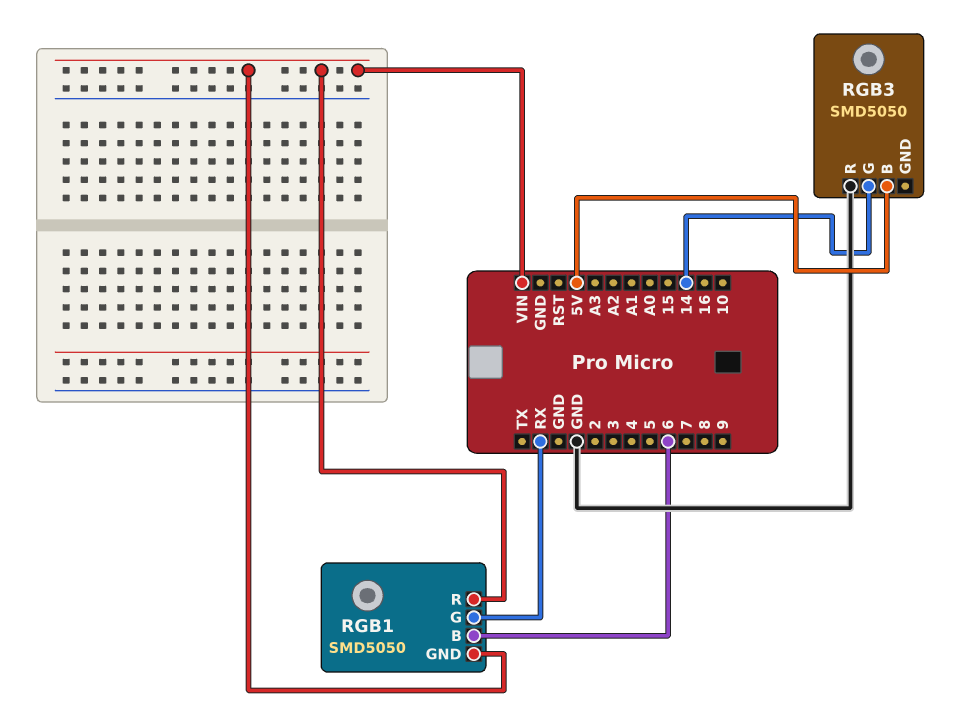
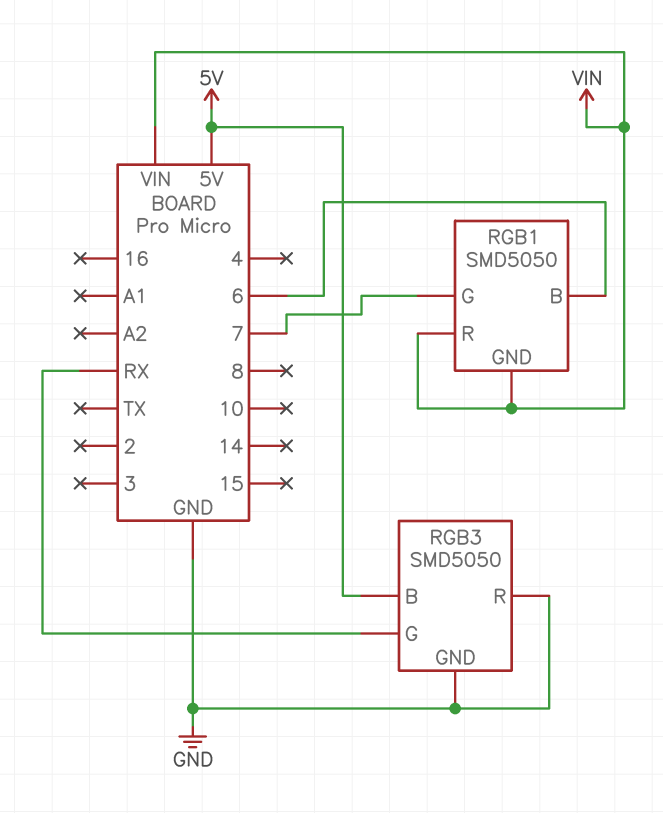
RGB1 pin G: RX -> 7
RGB3 pin G: 14 -> RX
RGB3 pin GND: none -> GND

